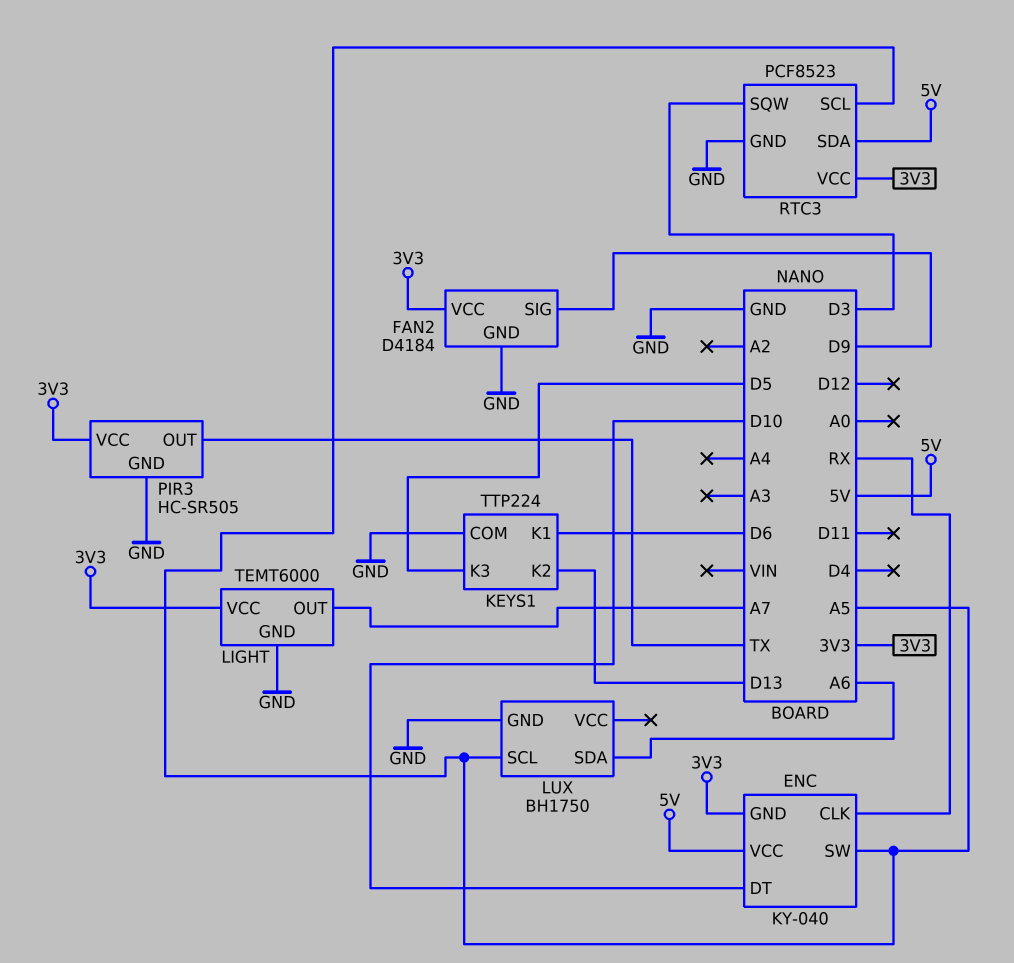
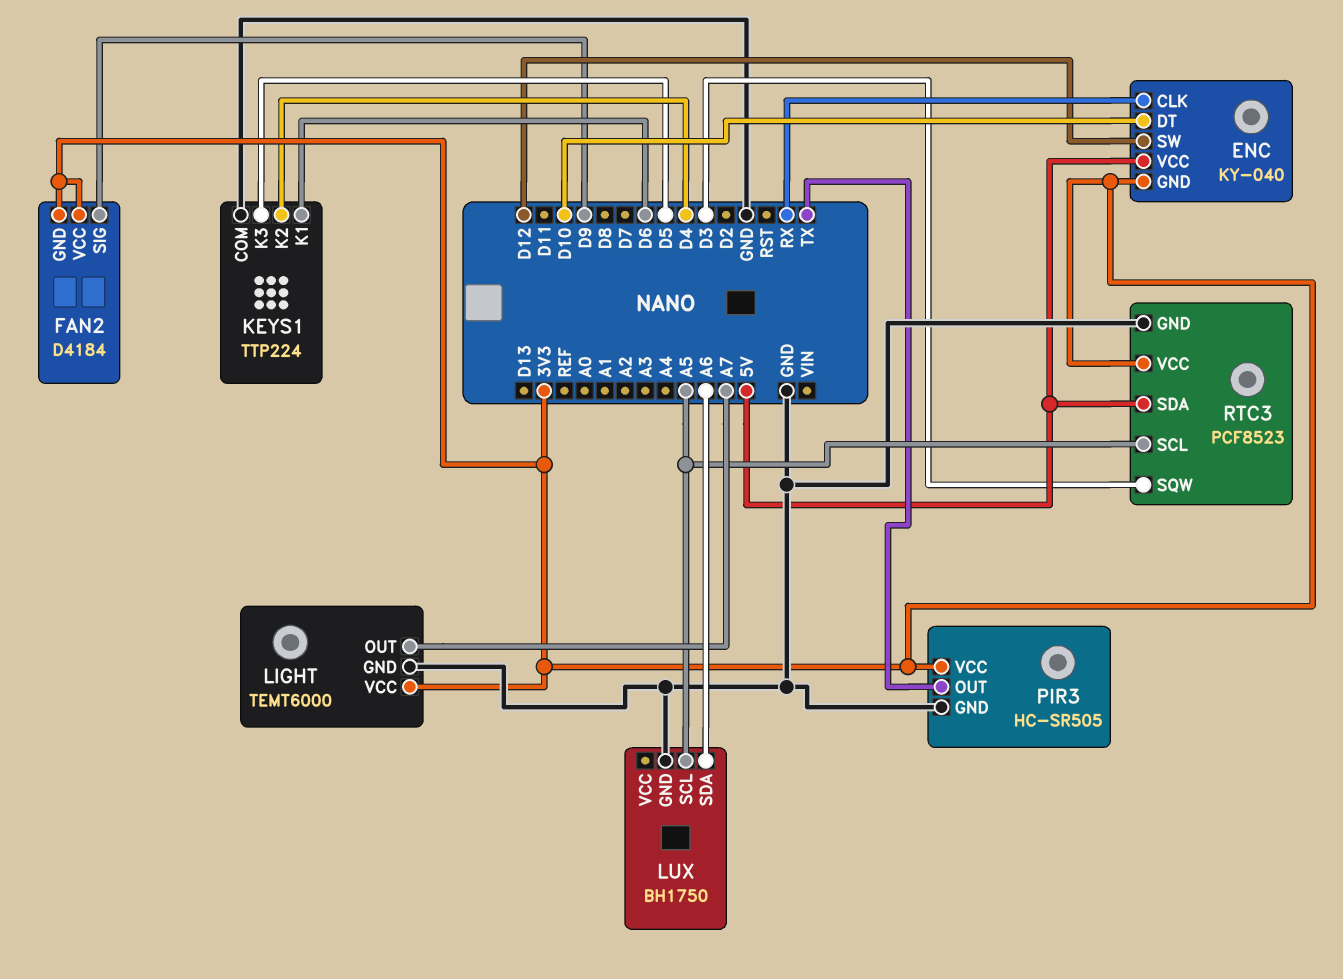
ENC pin SW: A5 -> D12
FAN2 pin GND: GND -> 3V3
KEYS1 pin K2: D13 -> D4

